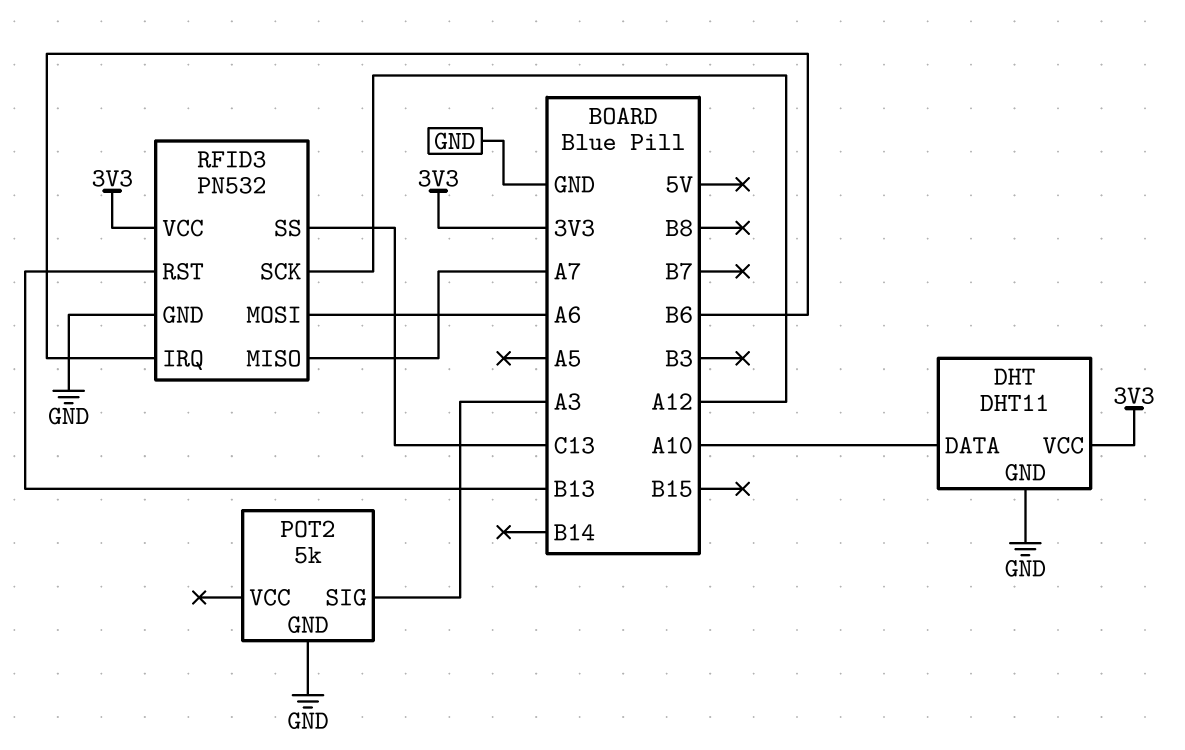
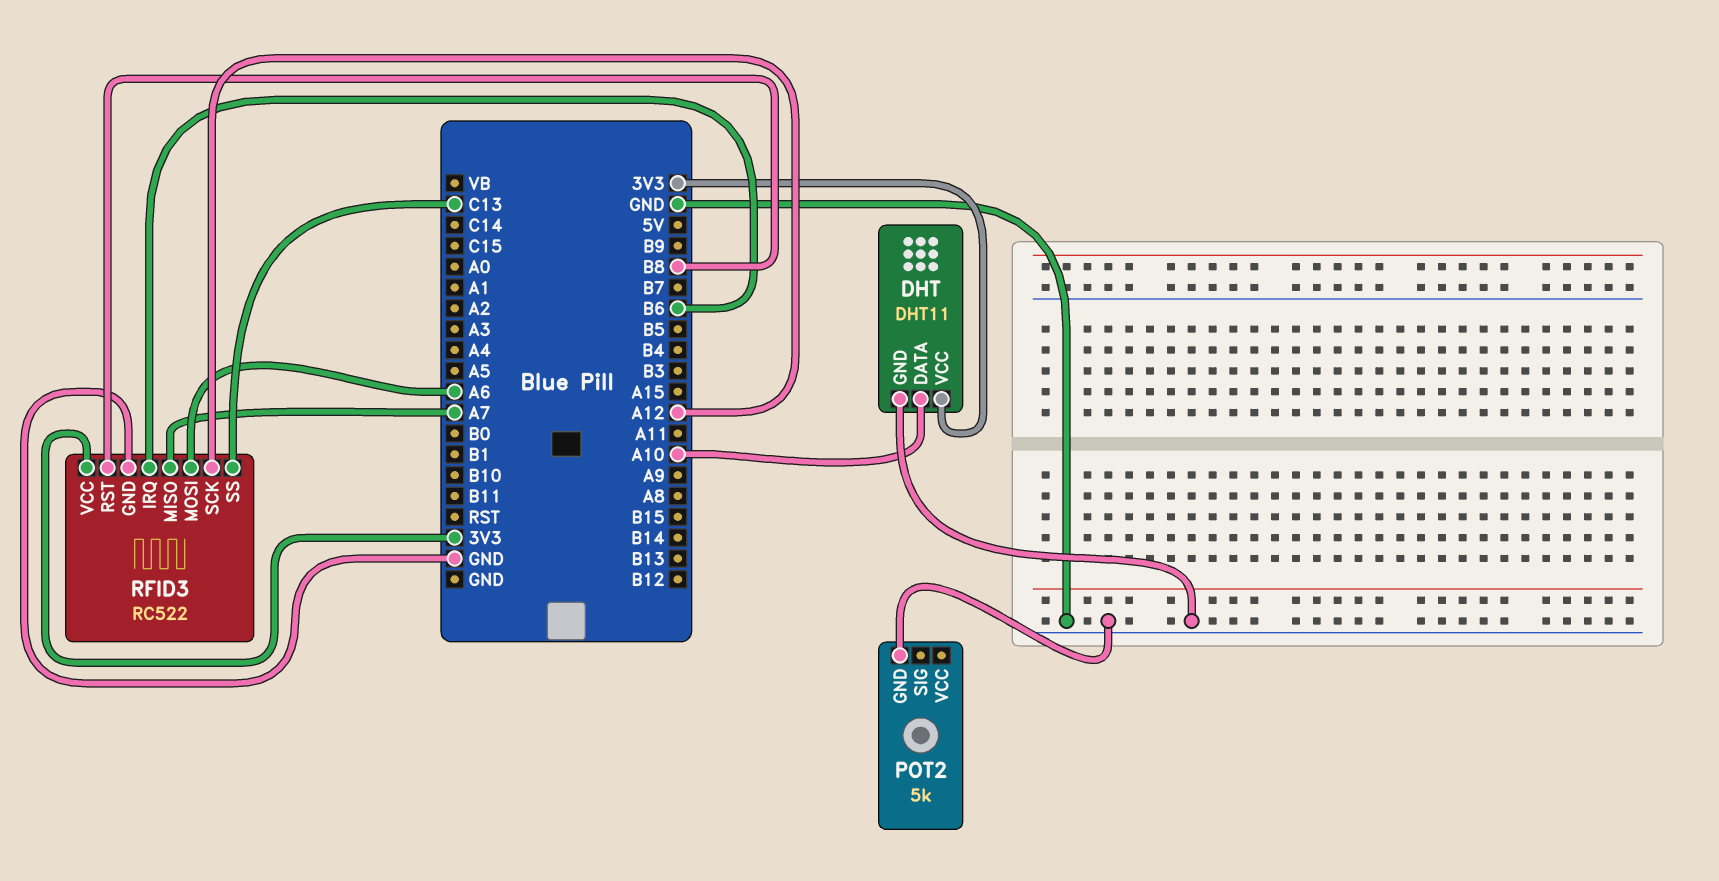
POT2 pin SIG: A3 -> none
RFID3: PN532 -> RC522
RFID3 pin RST: B13 -> B8

